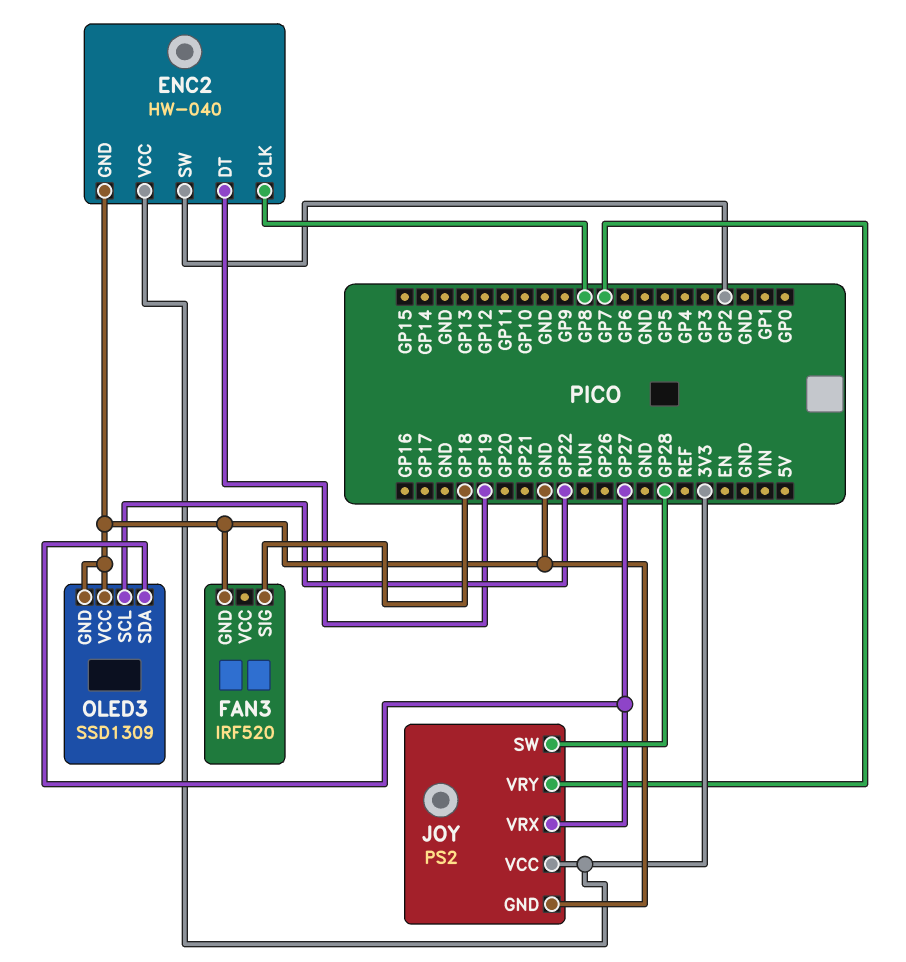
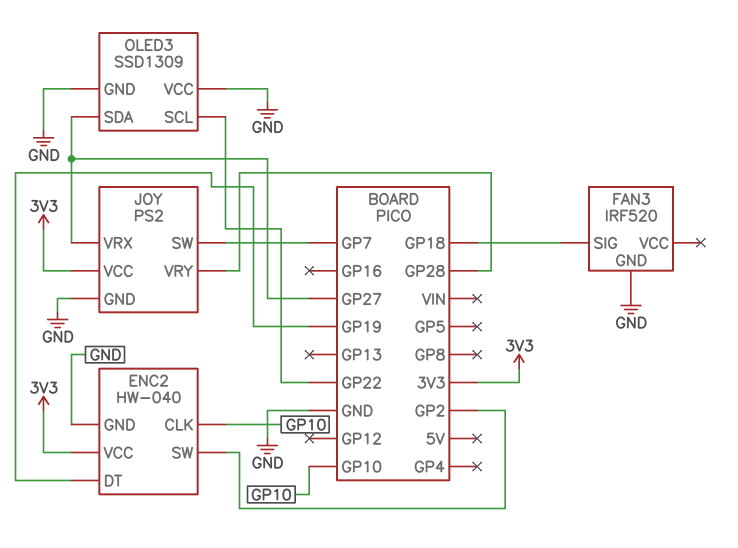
ENC2 pin CLK: GP8 -> GP10
JOY pin SW: GP28 -> GP7
JOY pin VRY: GP7 -> GP28

